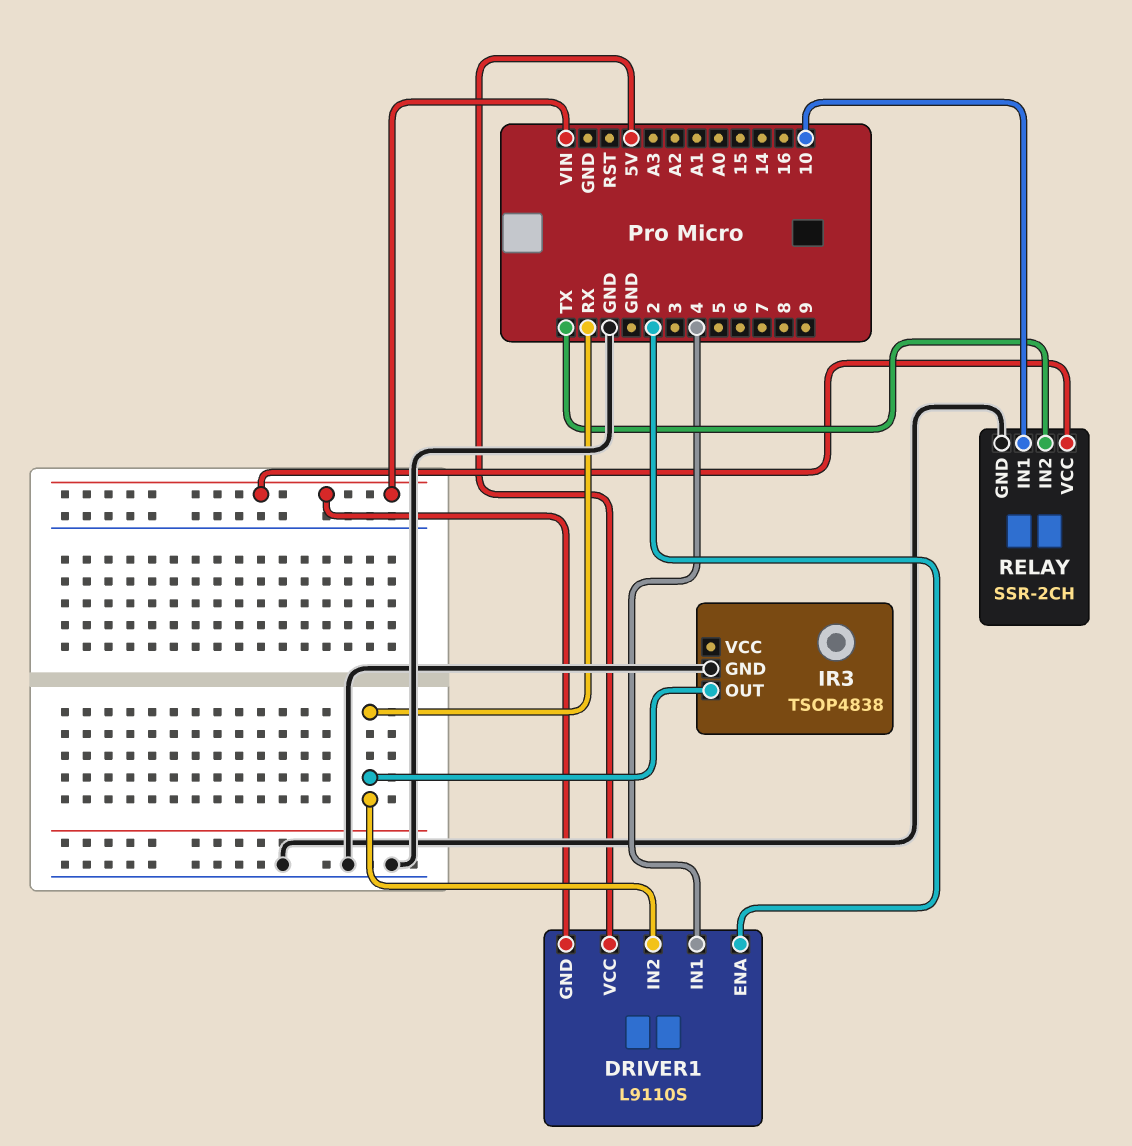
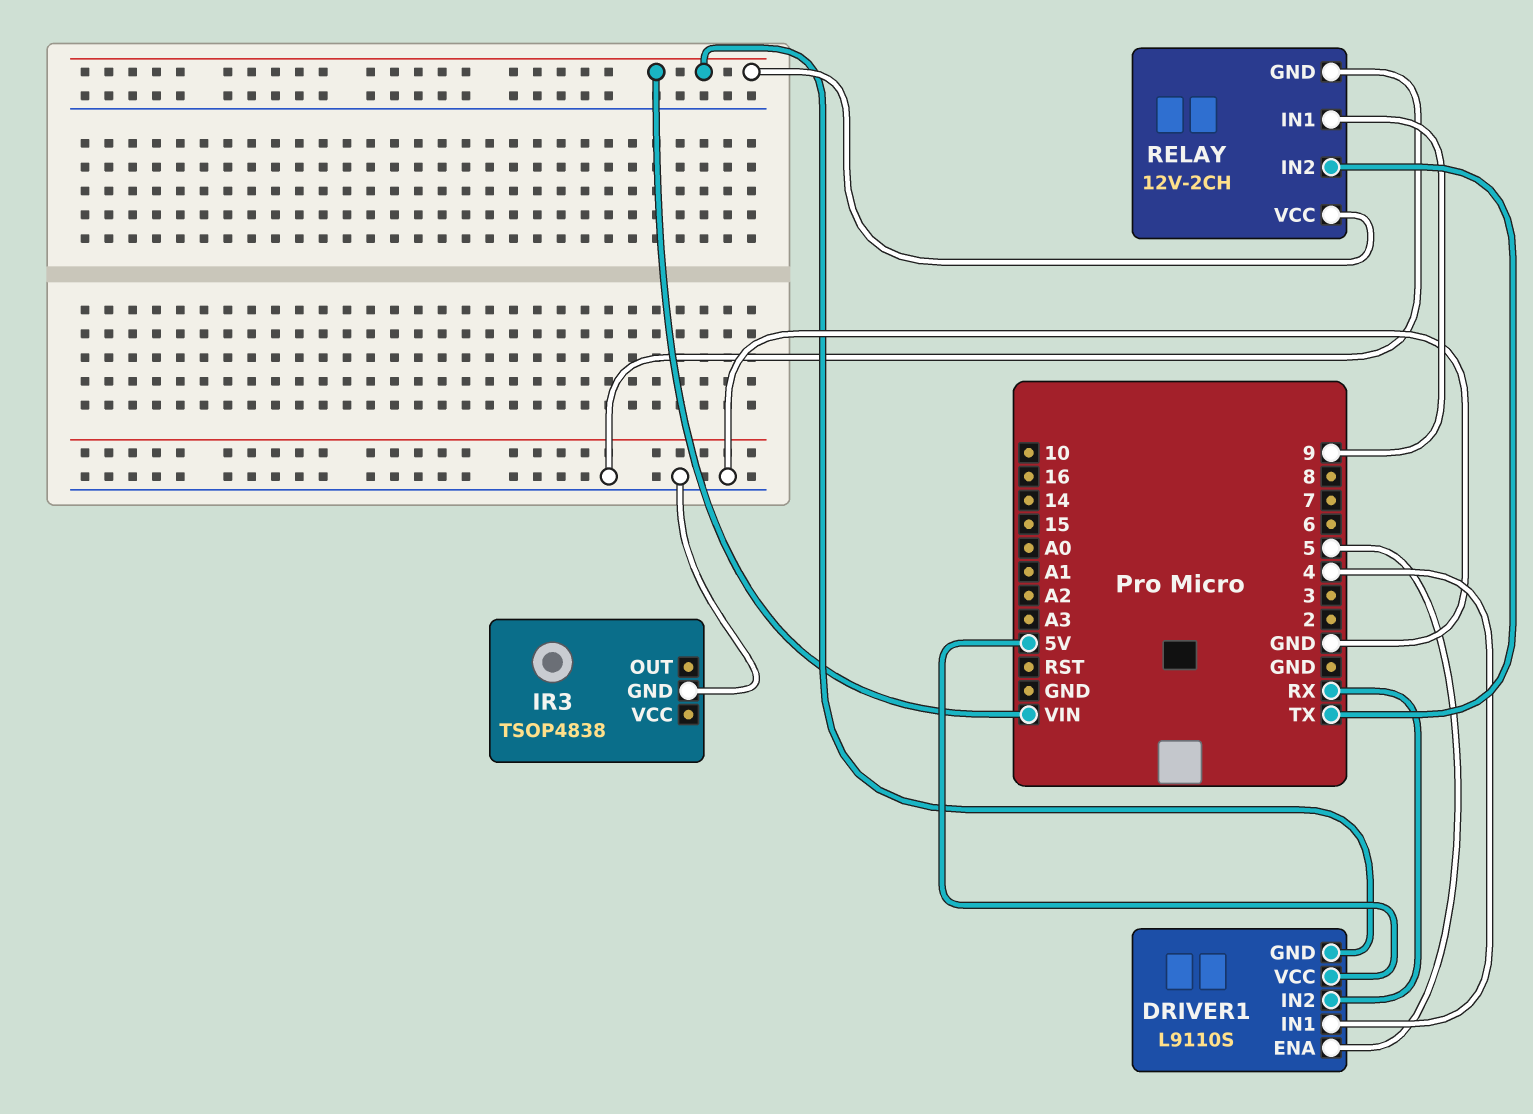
DRIVER1 pin ENA: 2 -> 5
IR3 pin OUT: RX -> none
RELAY: SSR-2CH -> 12V-2CH
RELAY pin IN1: 10 -> 9

